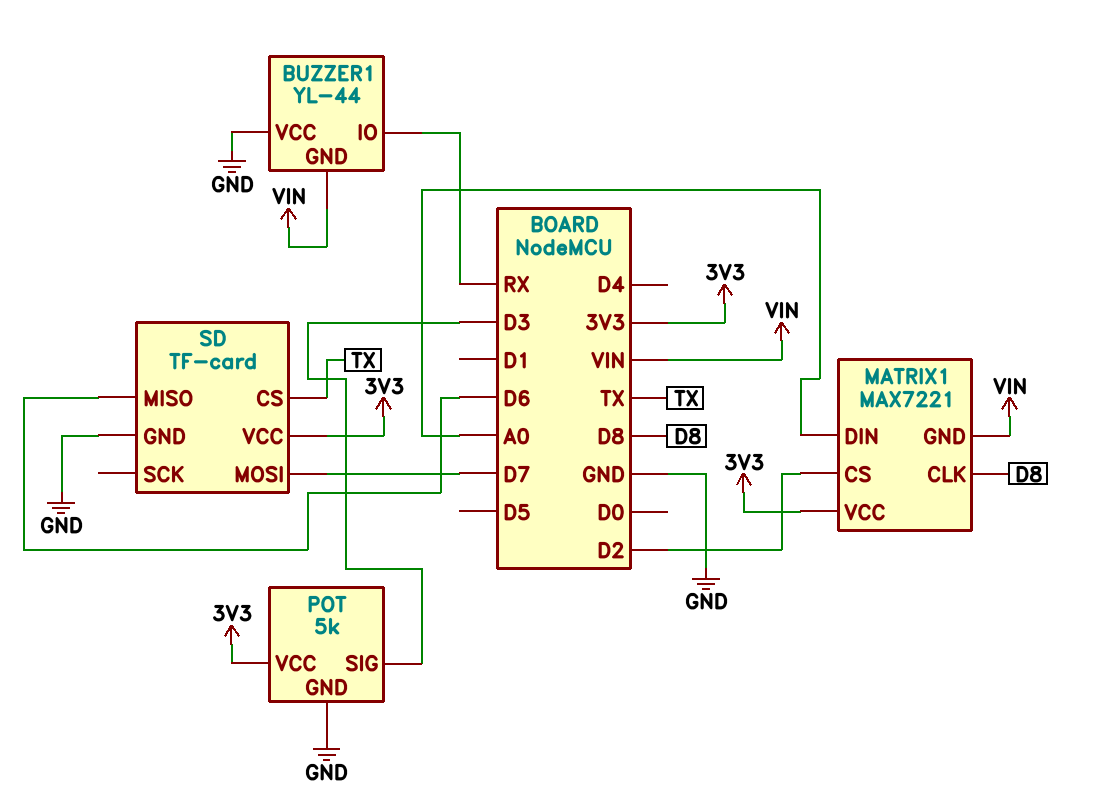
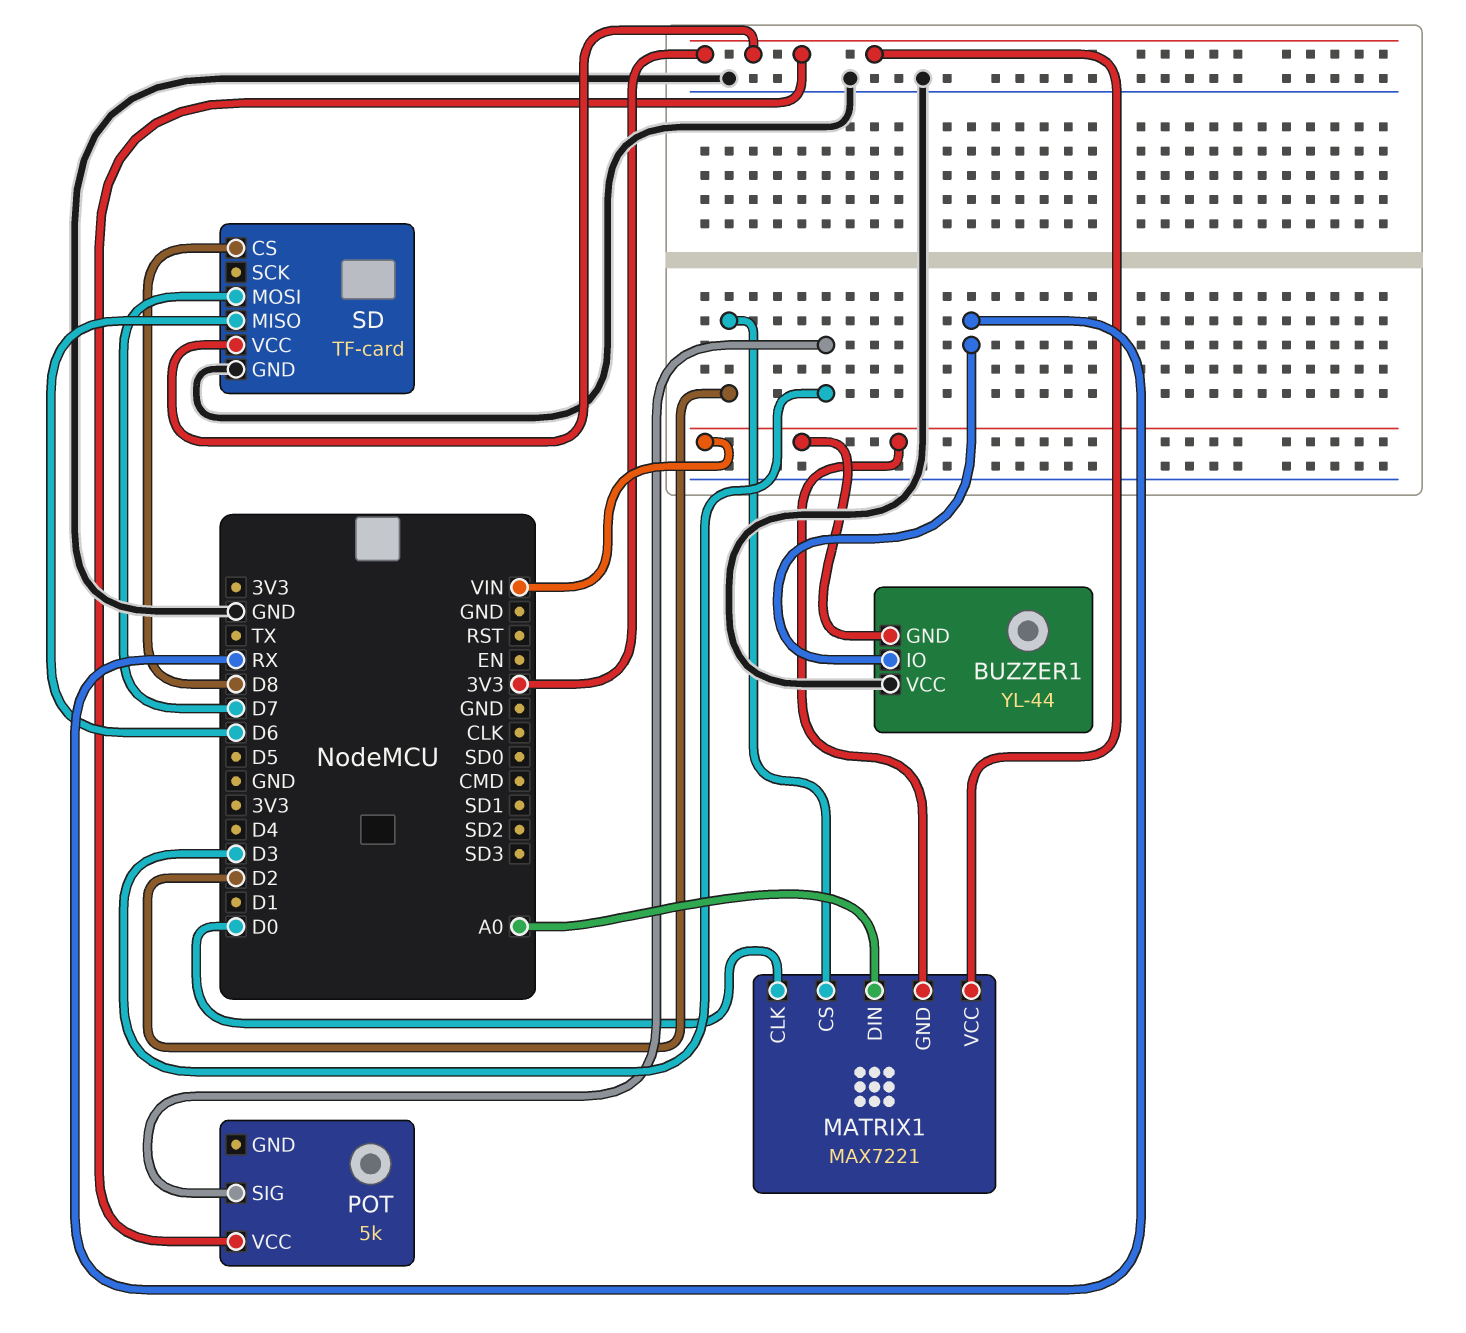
MATRIX1 pin CLK: D8 -> D0
POT pin GND: GND -> none
SD pin CS: TX -> D8

